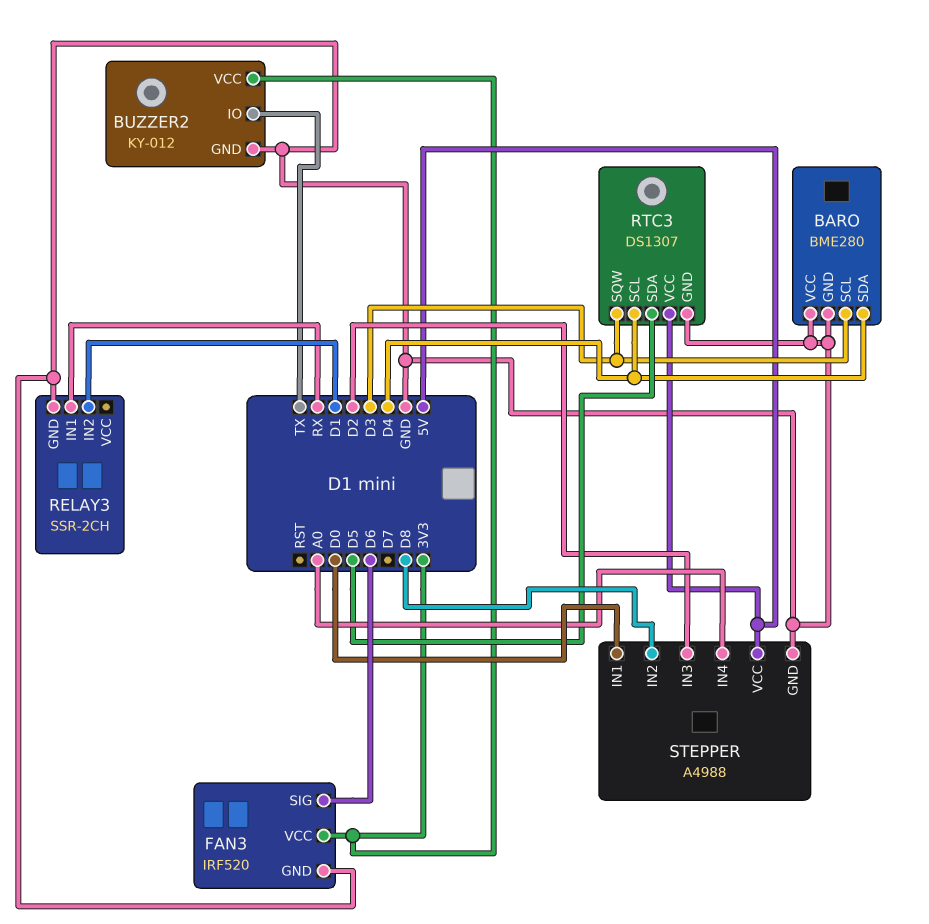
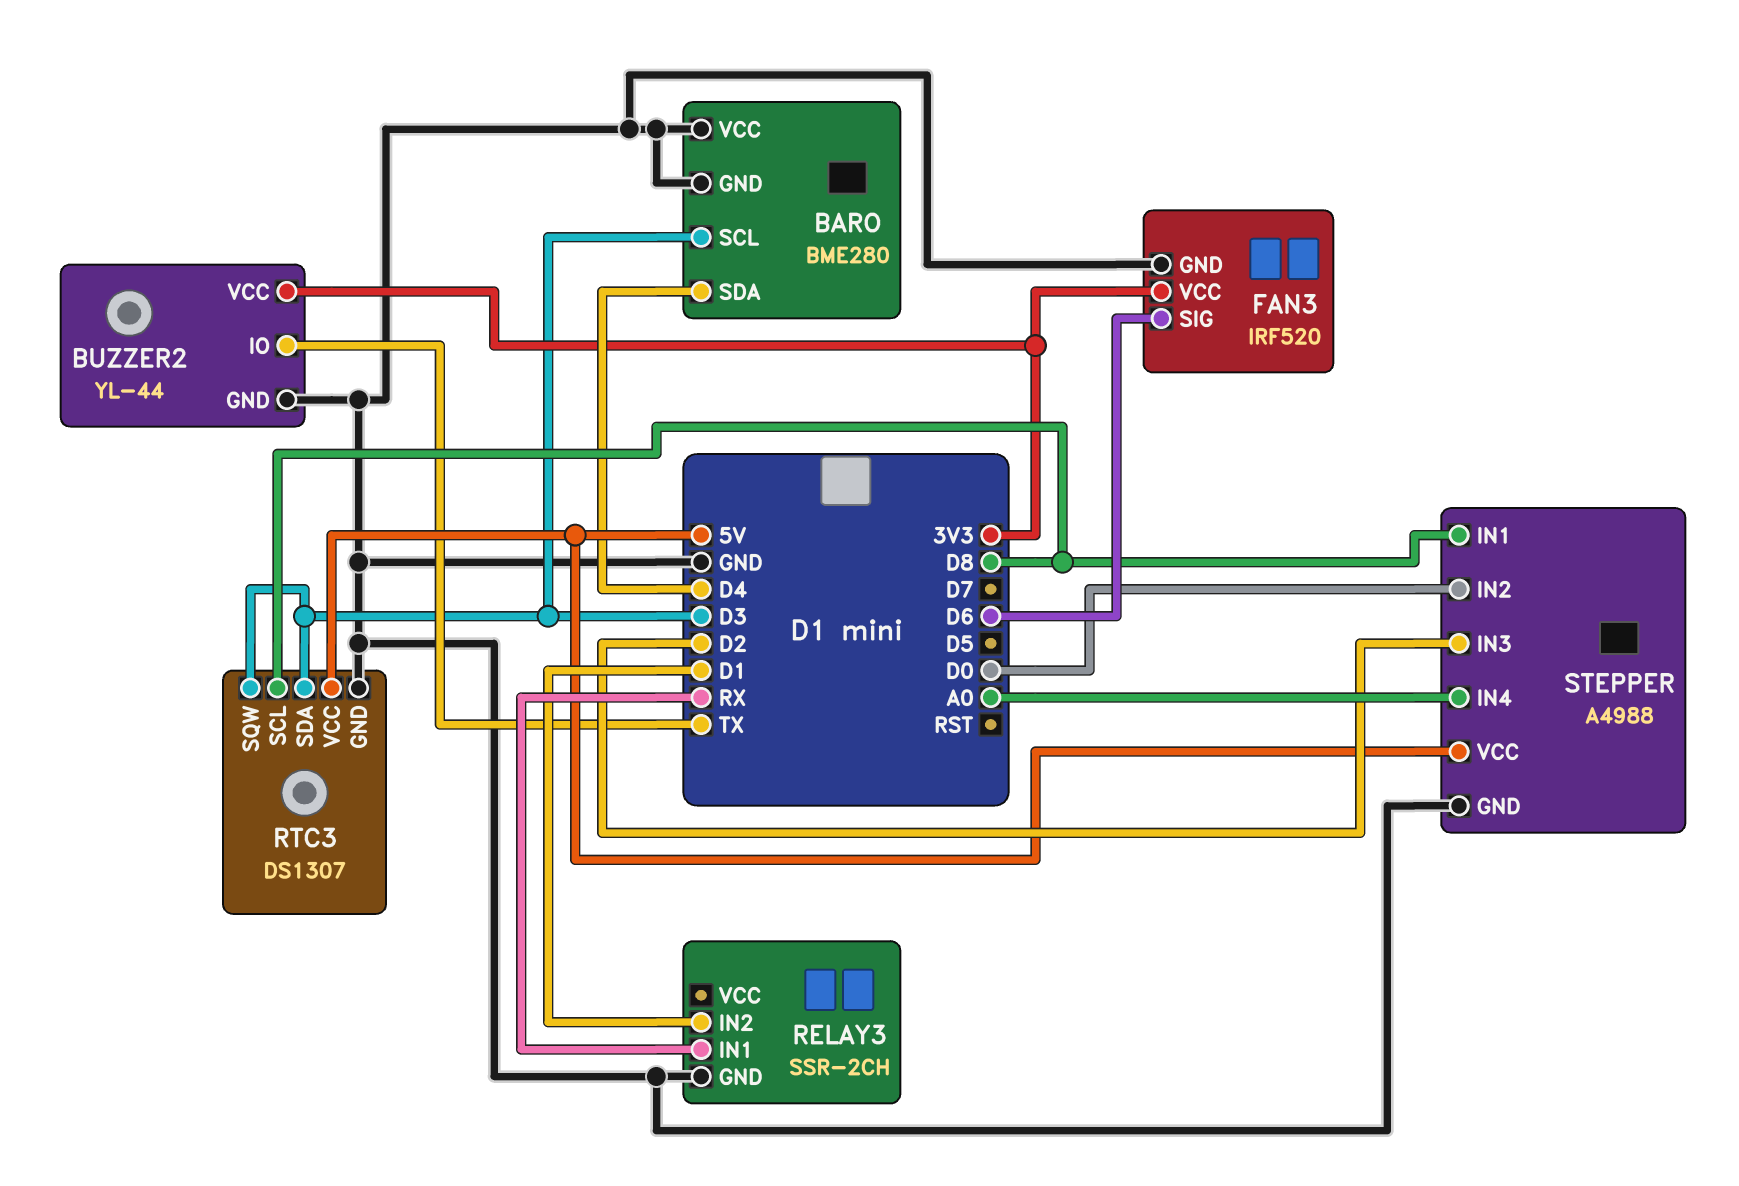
BUZZER2: KY-012 -> YL-44
RTC3 pin SCL: D4 -> D8
RTC3 pin SDA: D5 -> D3
STEPPER pin IN1: D0 -> D8
STEPPER pin IN2: D8 -> D0

